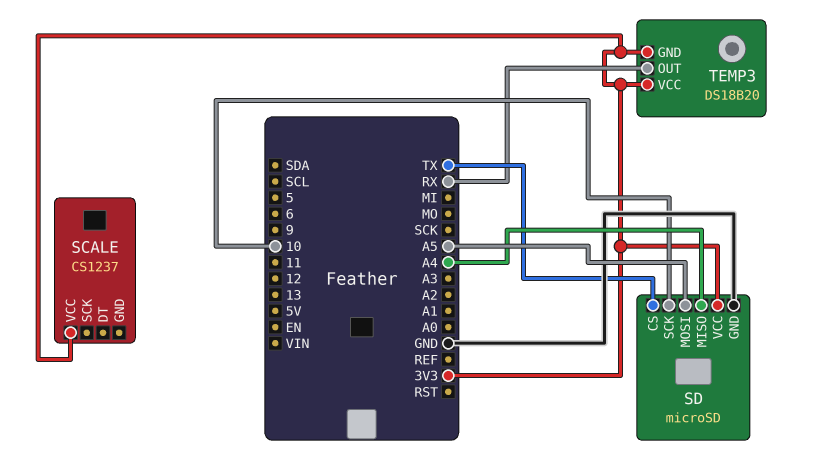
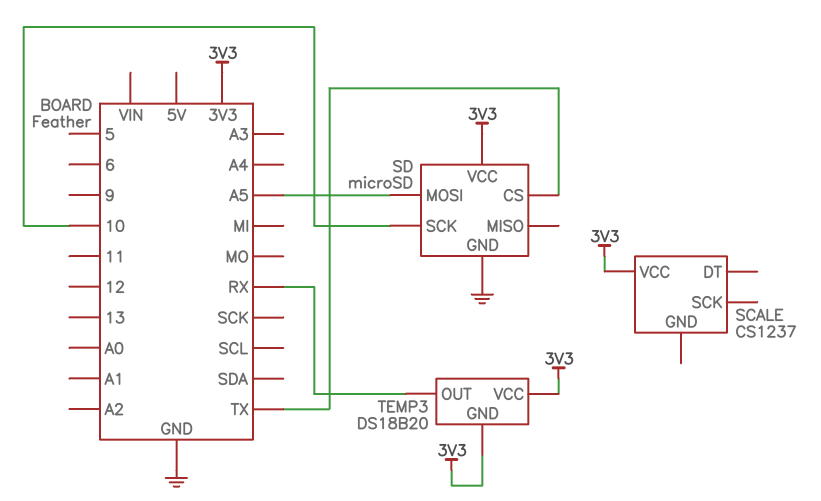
SD pin MISO: A4 -> none

